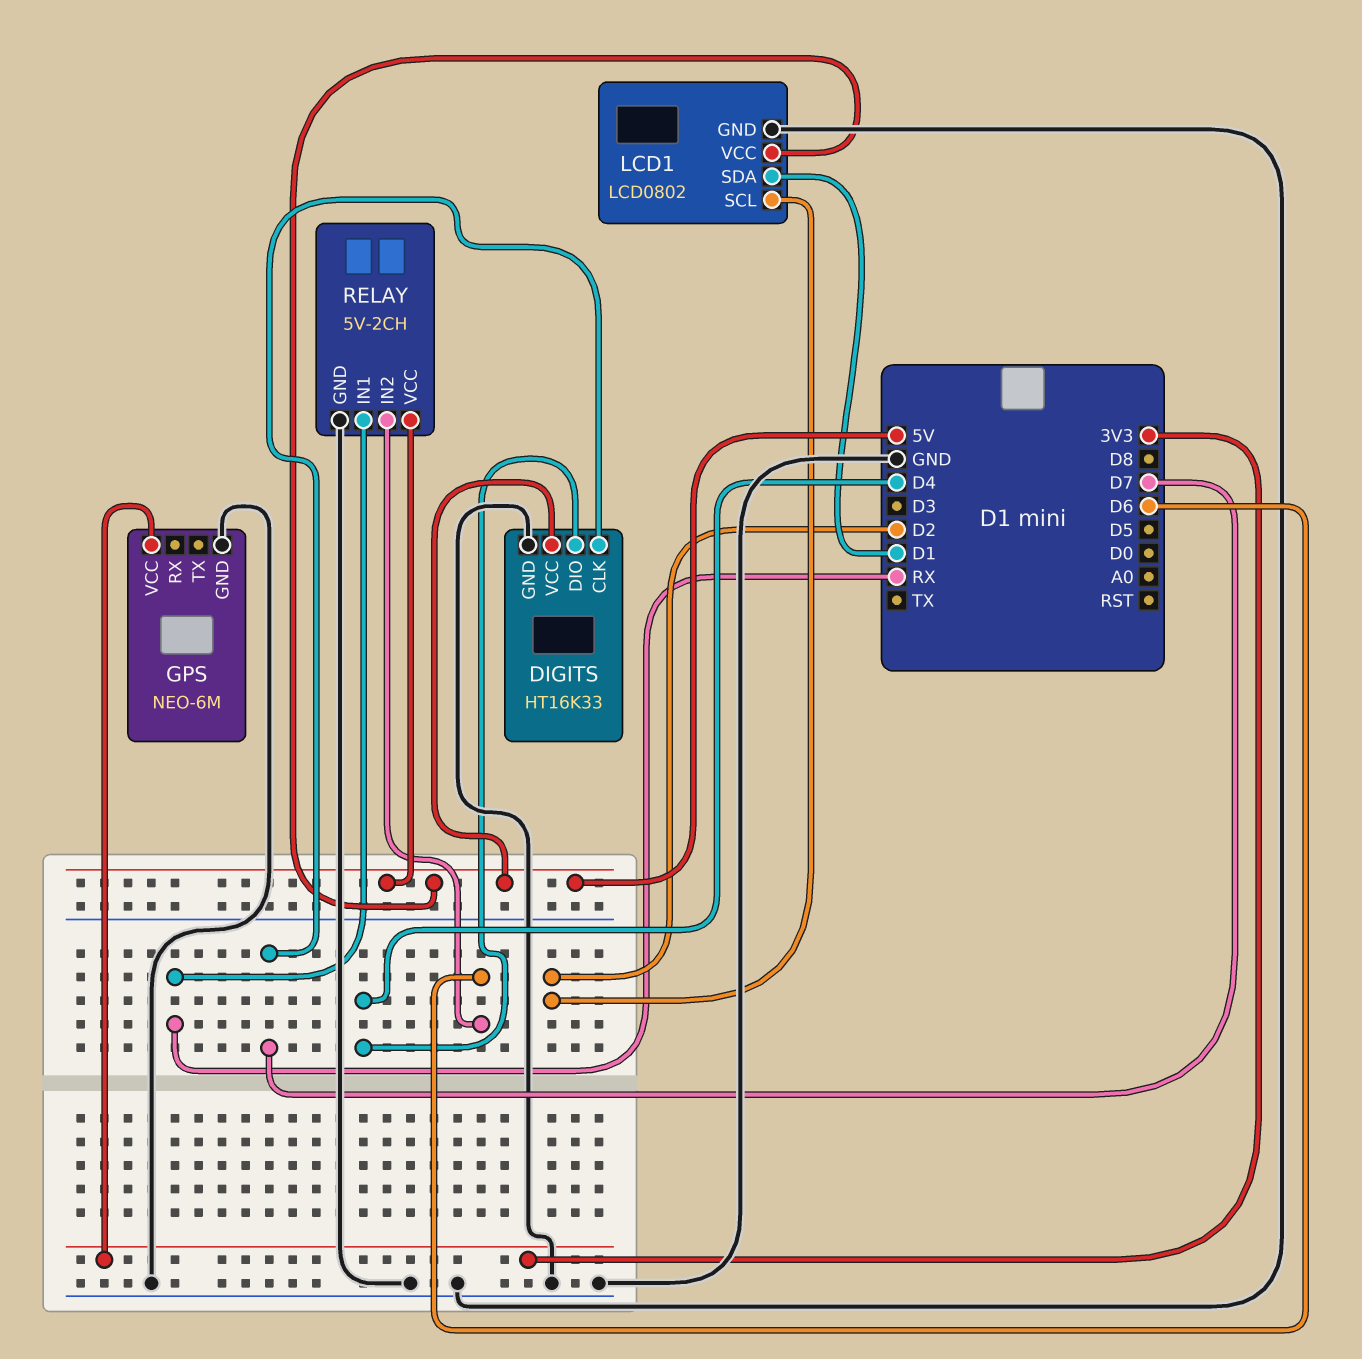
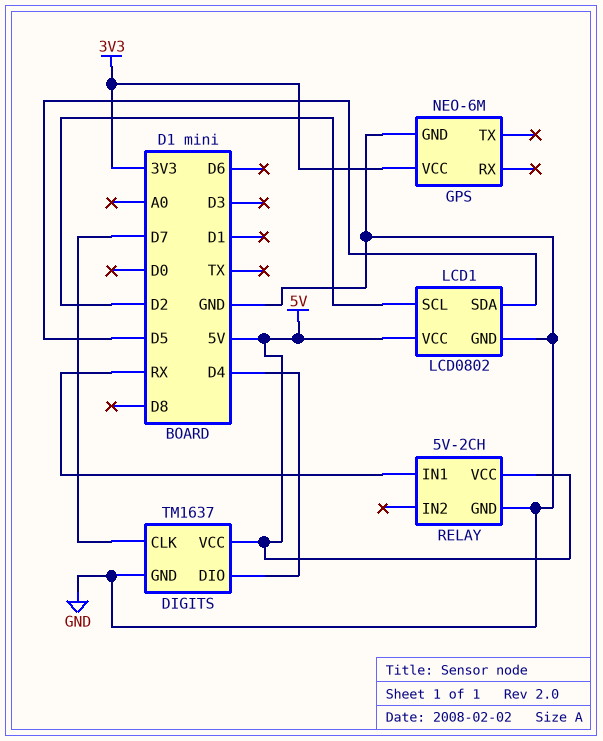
DIGITS: HT16K33 -> TM1637
LCD1 pin SDA: D1 -> D5
RELAY pin IN2: D6 -> none

